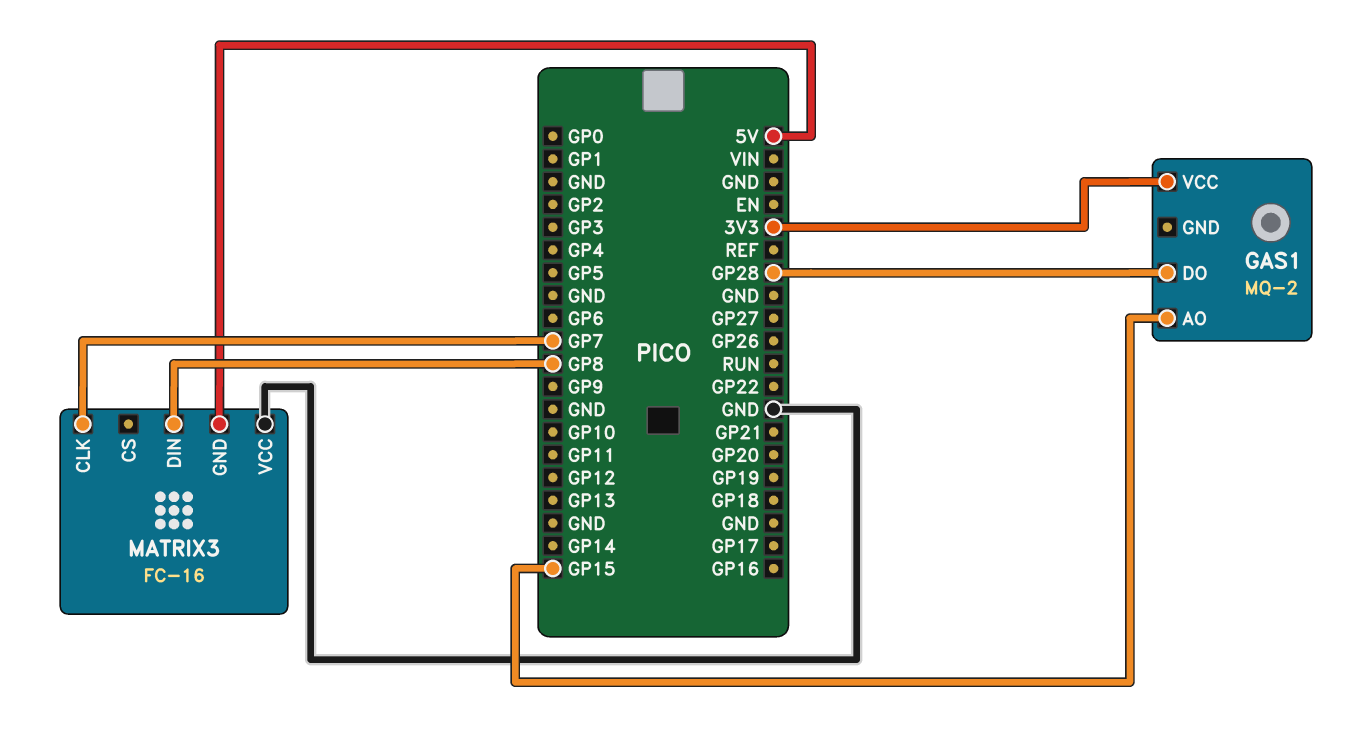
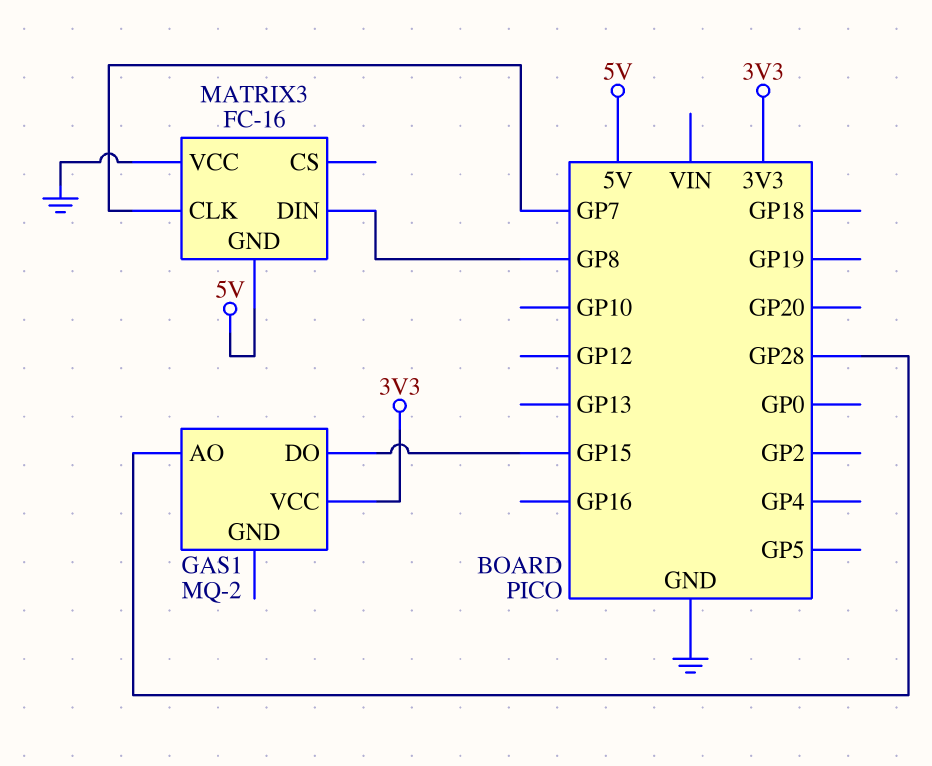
GAS1 pin AO: GP15 -> GP28
GAS1 pin DO: GP28 -> GP15

